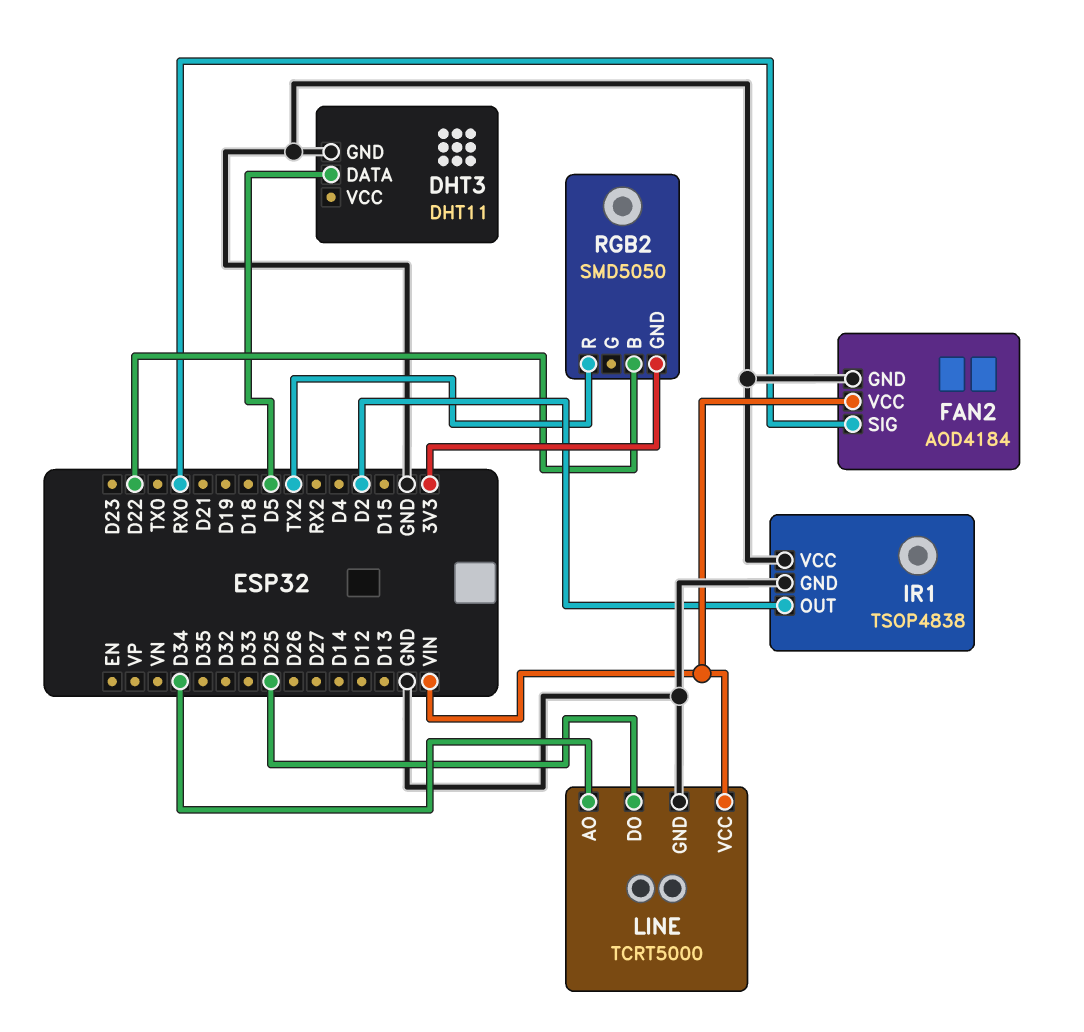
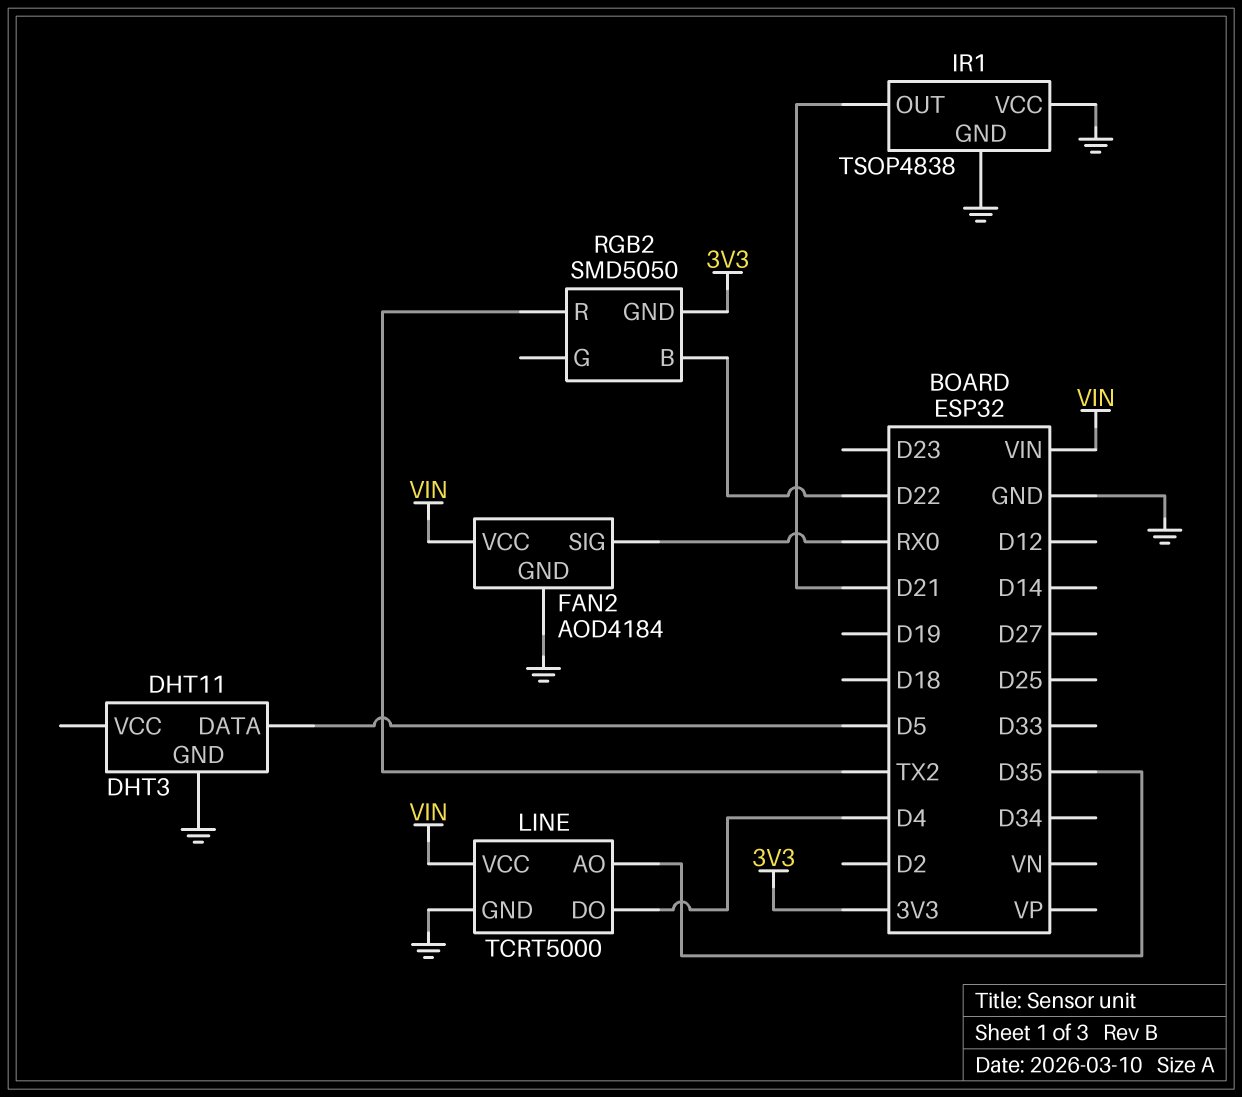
IR1 pin OUT: D2 -> D21
LINE pin AO: D34 -> D35
LINE pin DO: D25 -> D4

